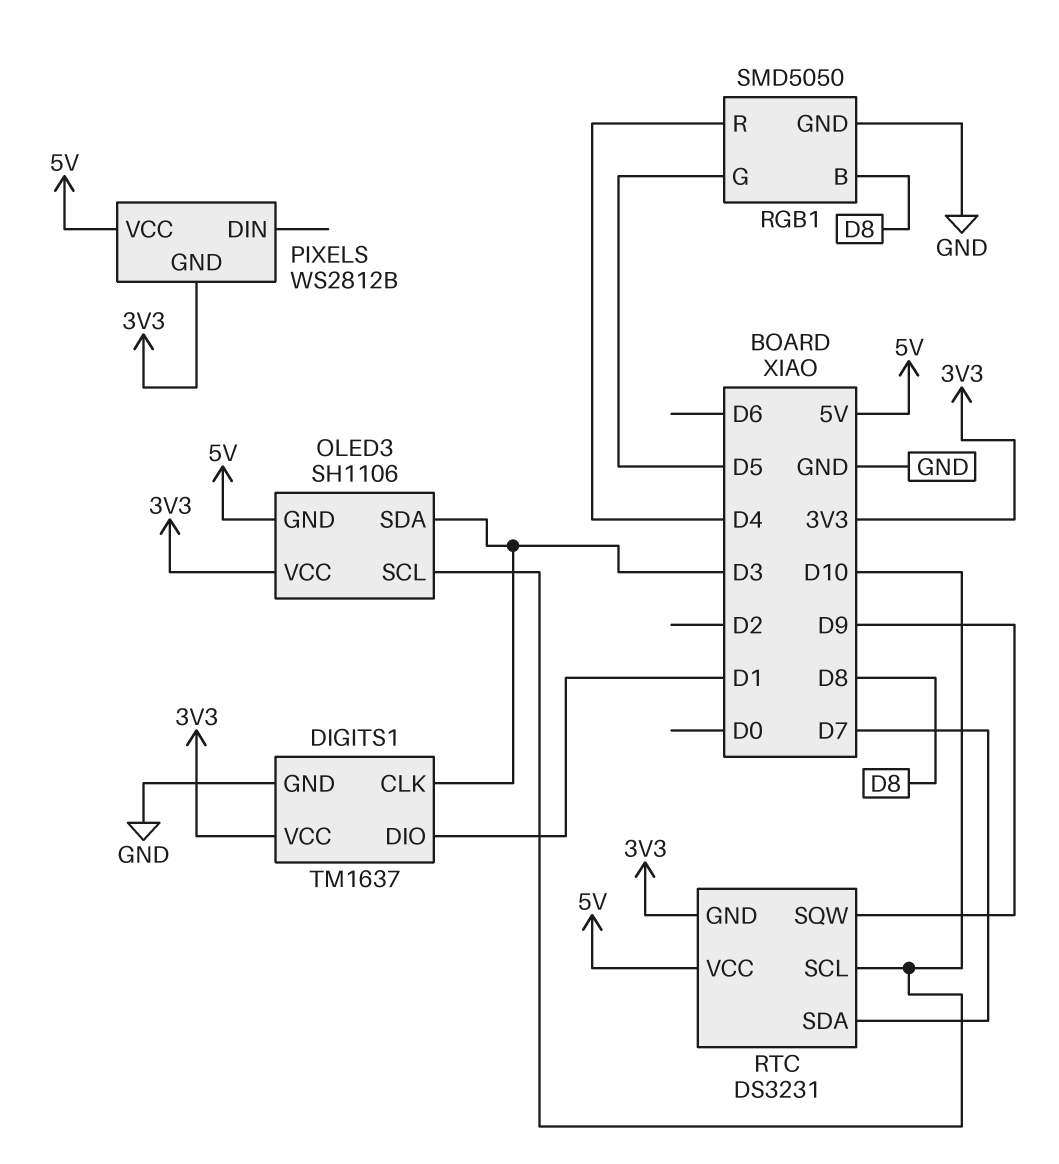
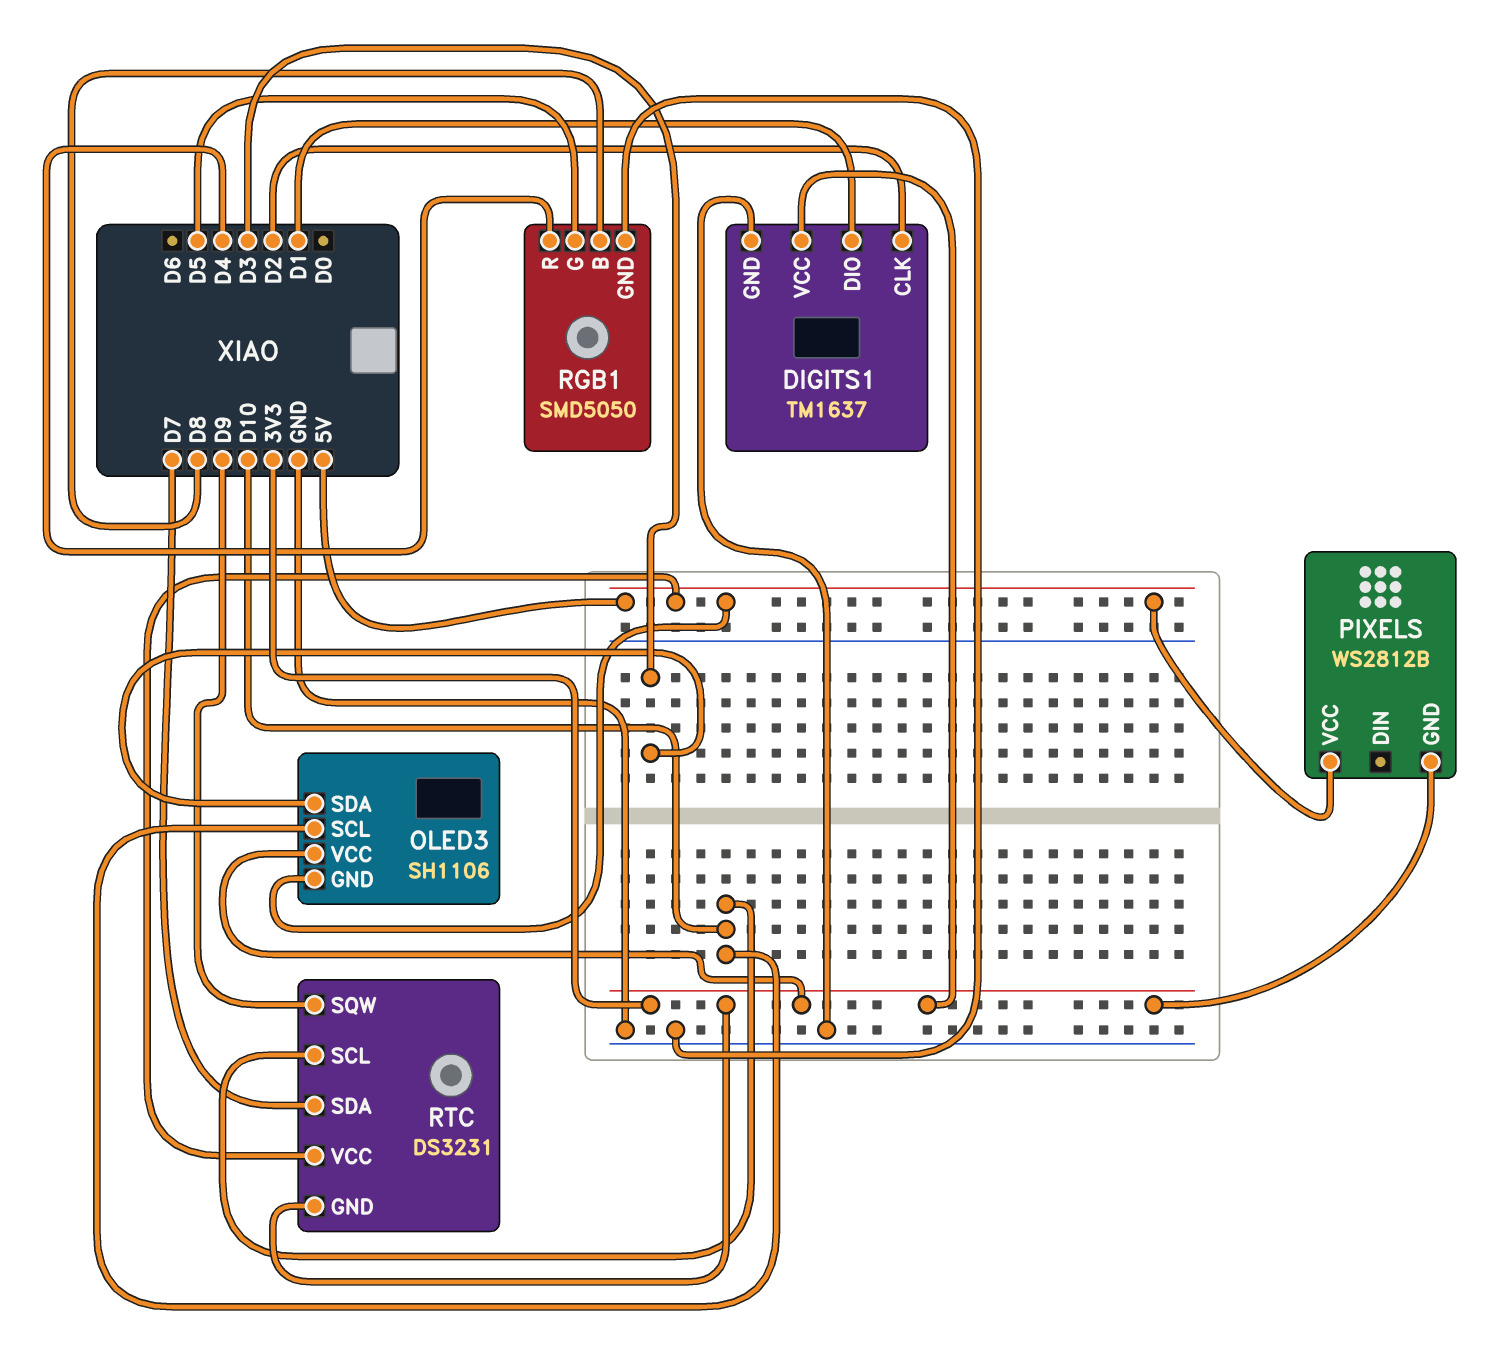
DIGITS1 pin CLK: D3 -> D2

